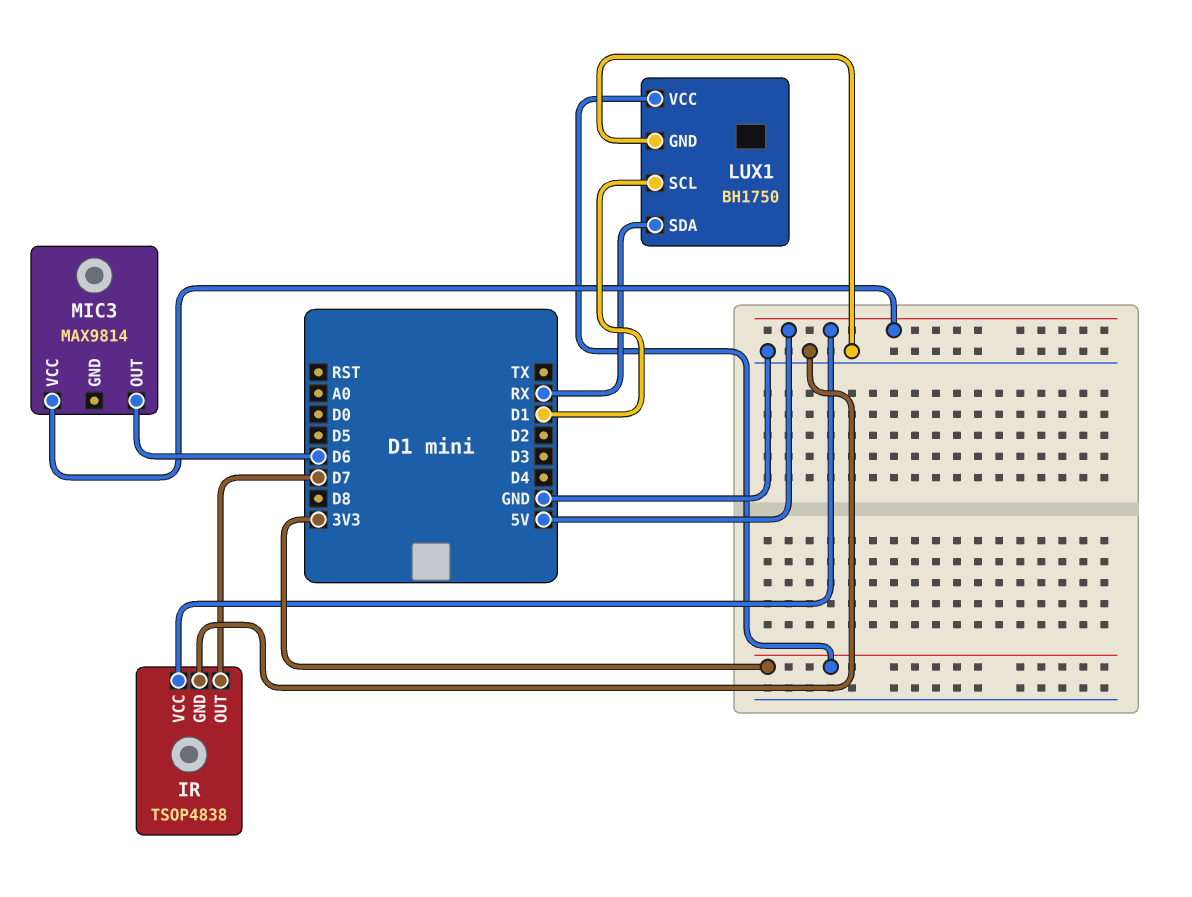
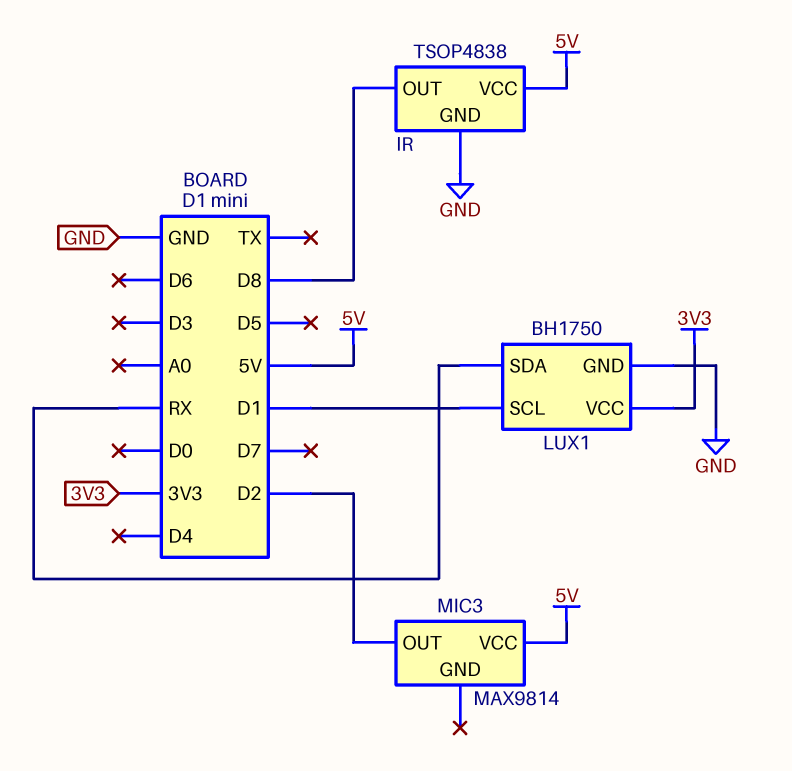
IR pin OUT: D7 -> D8
MIC3 pin OUT: D6 -> D2

